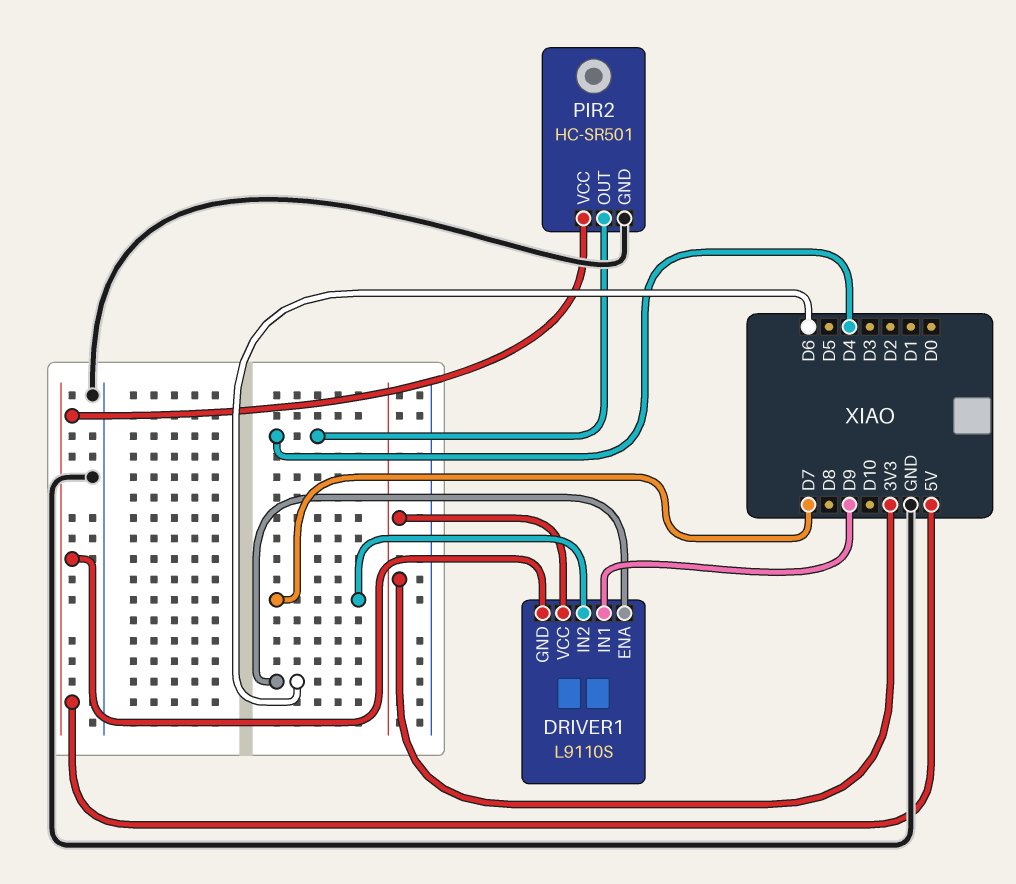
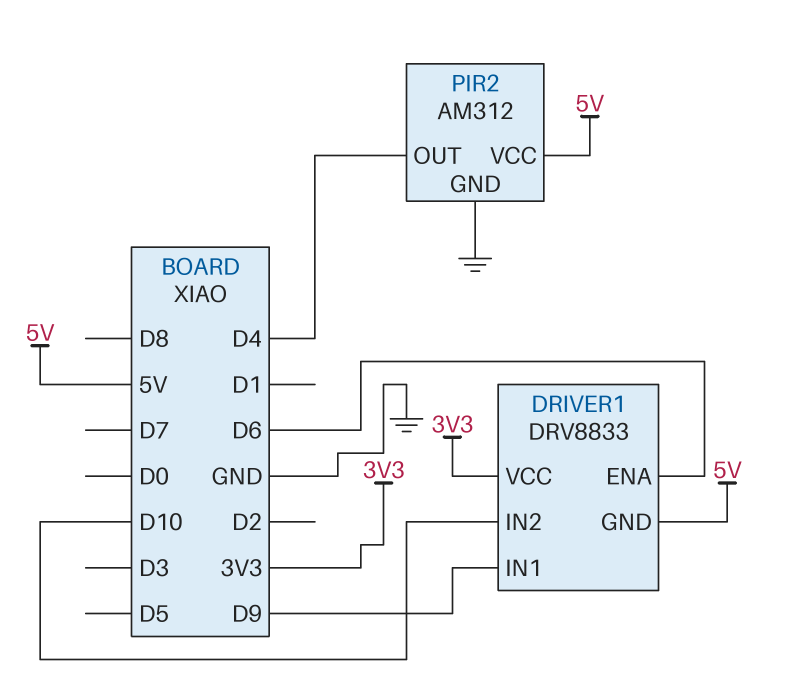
DRIVER1: L9110S -> DRV8833
DRIVER1 pin IN2: D7 -> D10
PIR2: HC-SR501 -> AM312

